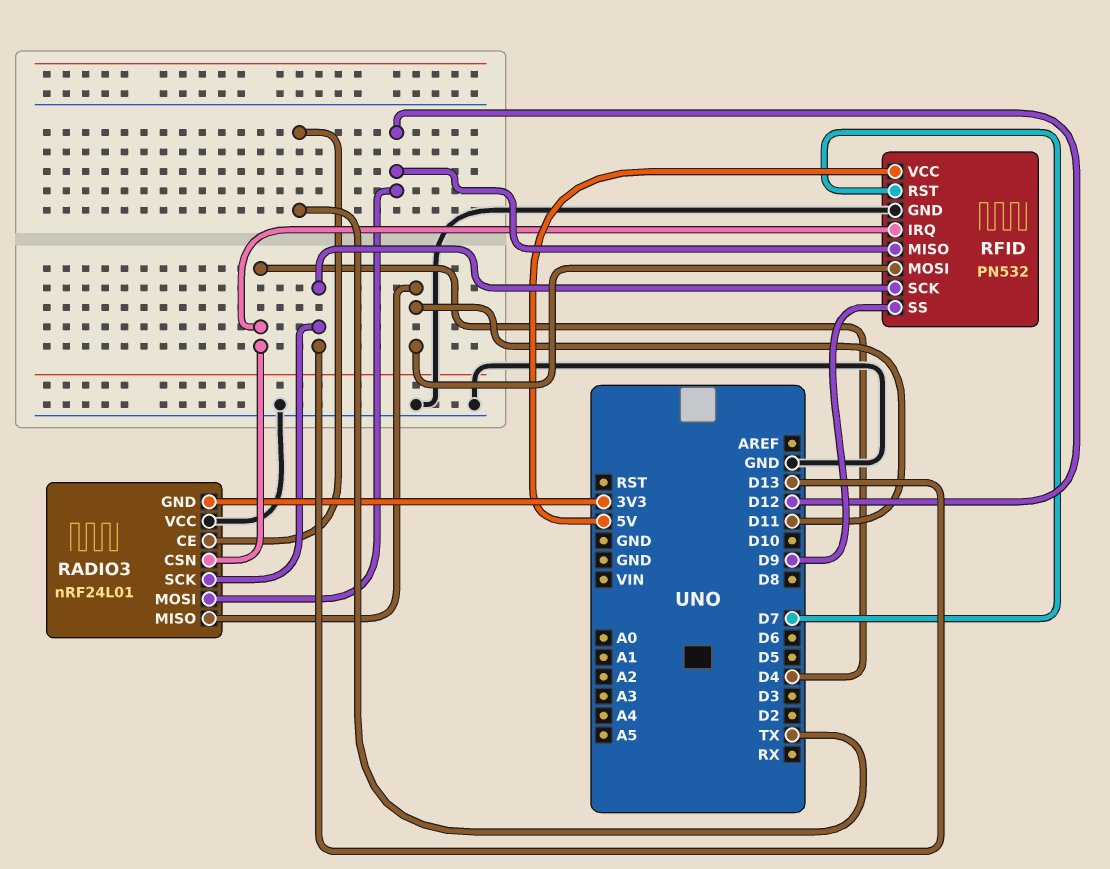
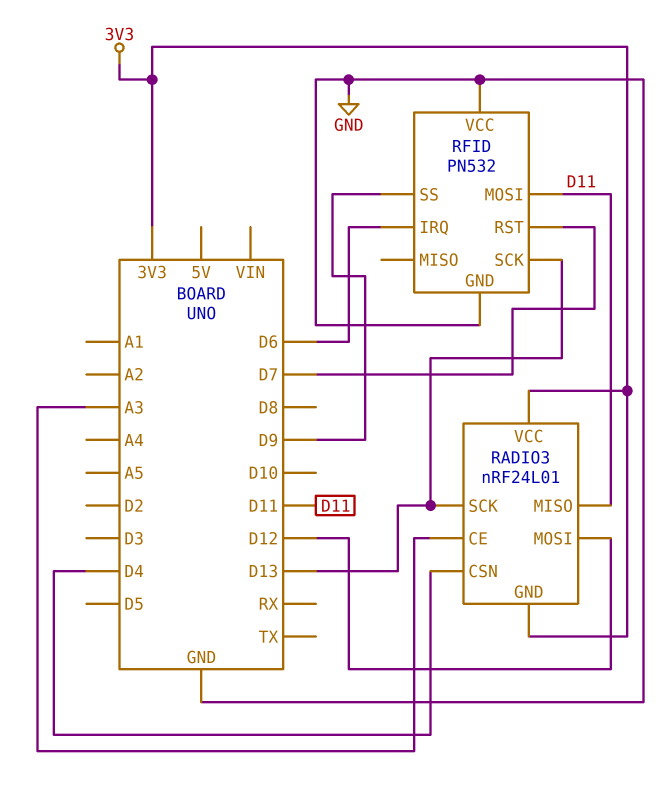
RADIO3 pin CE: TX -> A3
RADIO3 pin VCC: GND -> 3V3
RFID pin IRQ: D4 -> D6
RFID pin MISO: D12 -> none
RFID pin VCC: 5V -> GND

